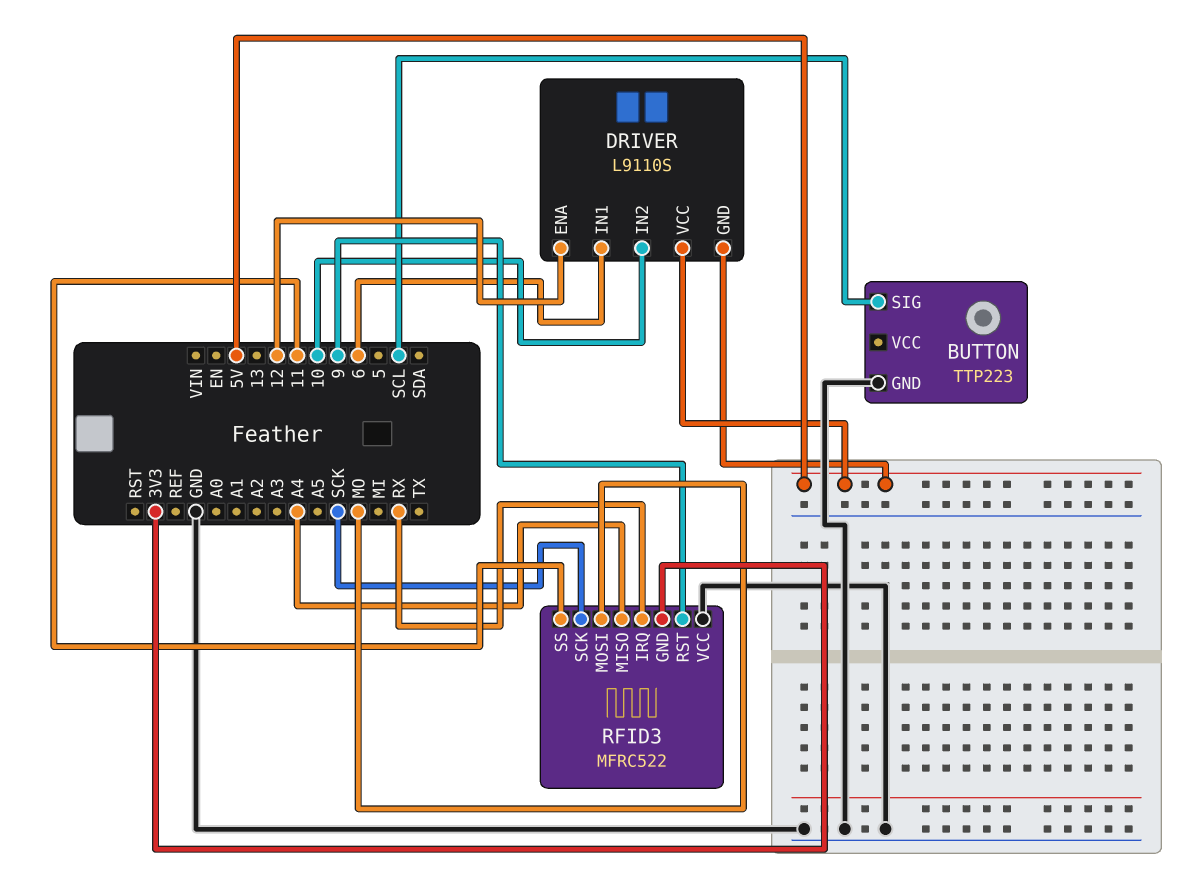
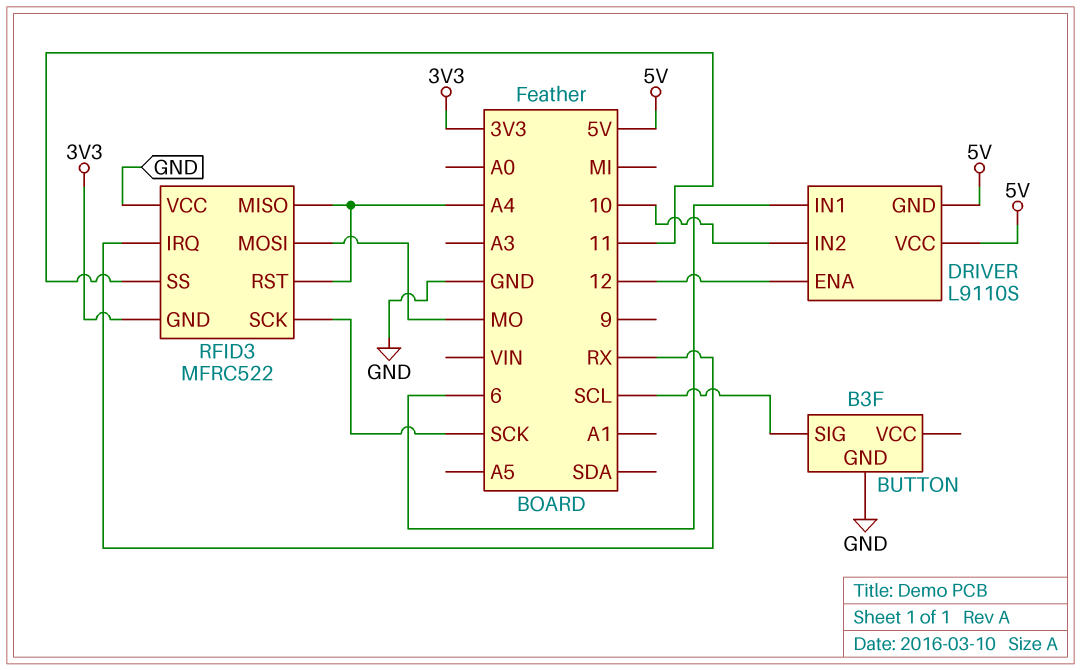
BUTTON: TTP223 -> B3F
RFID3 pin RST: 9 -> A4

